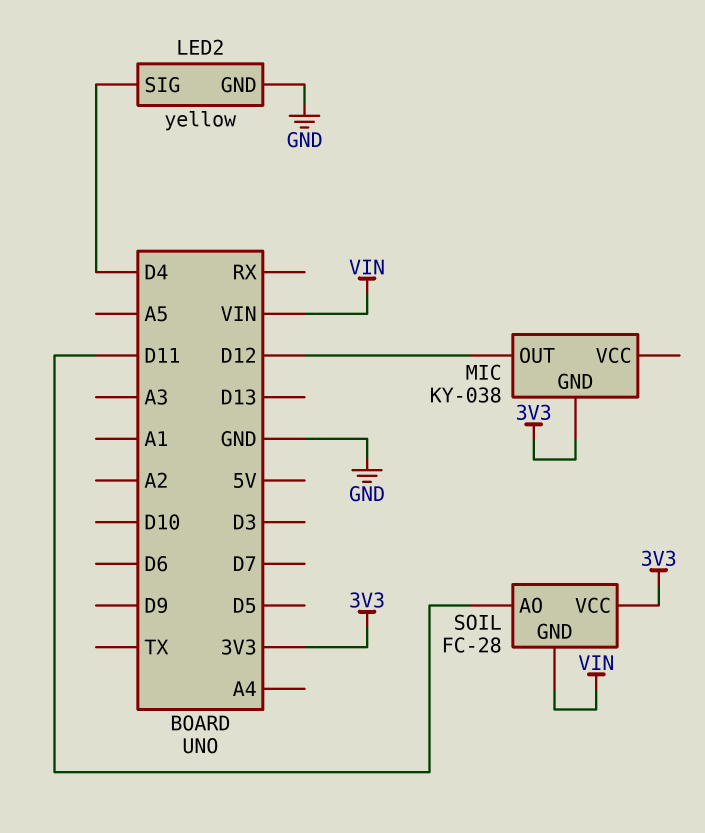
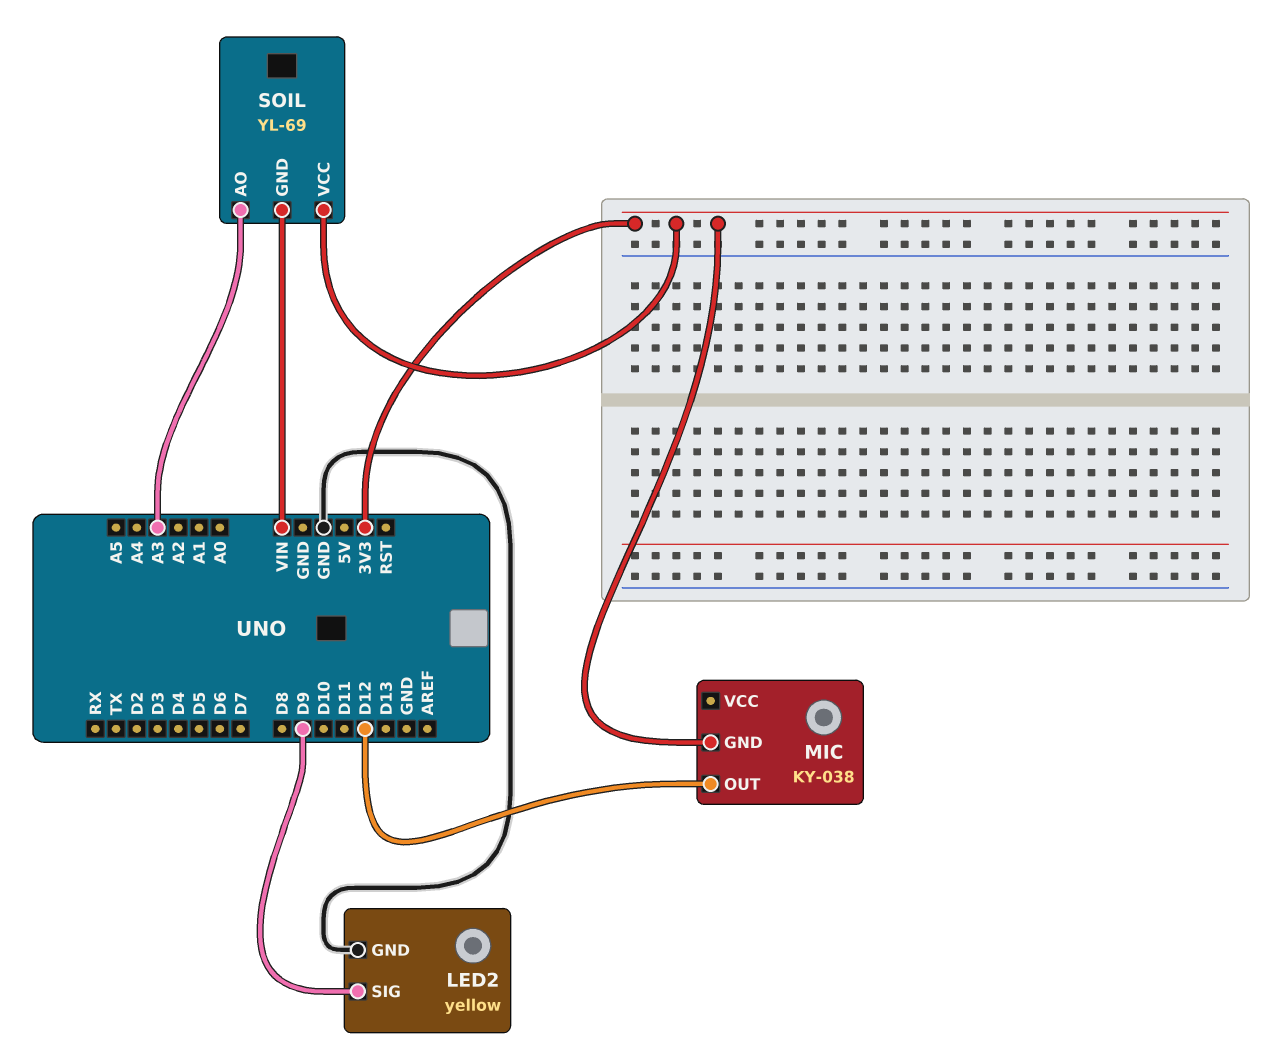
LED2 pin SIG: D4 -> D9
SOIL: FC-28 -> YL-69
SOIL pin AO: D11 -> A3

